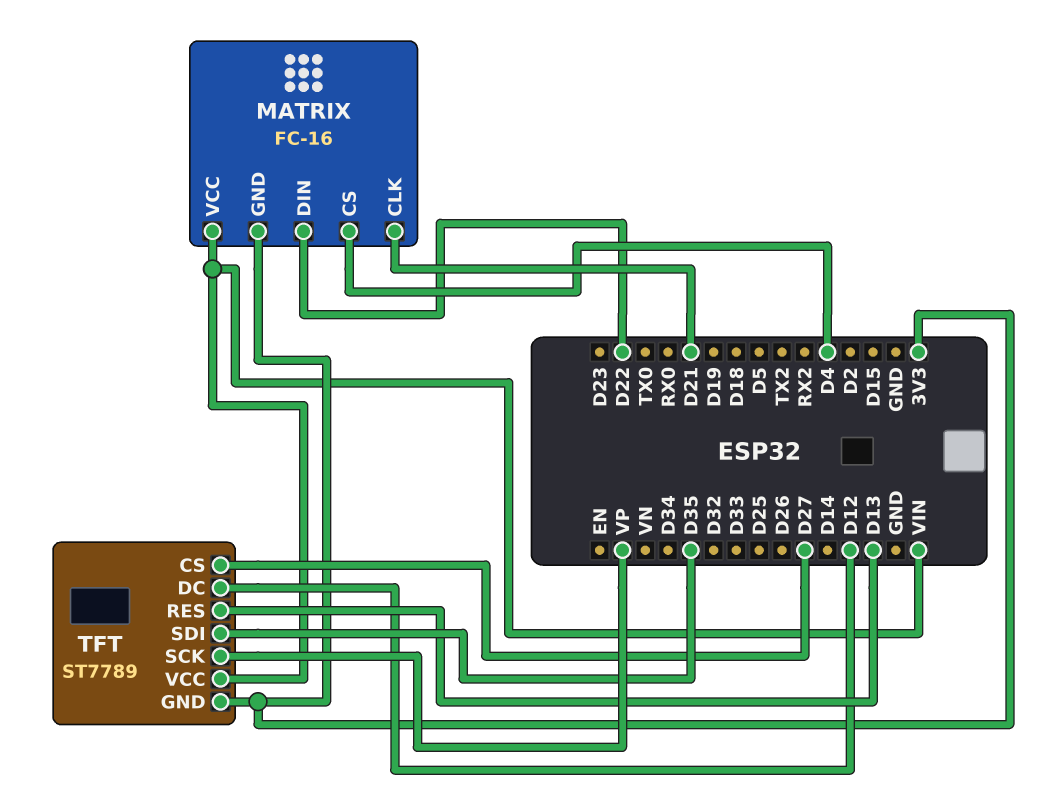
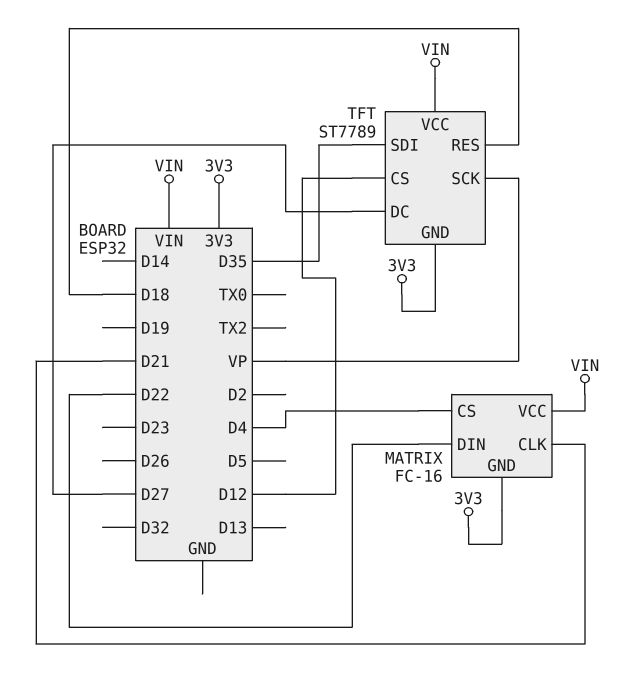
TFT pin CS: D27 -> D12
TFT pin DC: D12 -> D27
TFT pin RES: D13 -> D18

